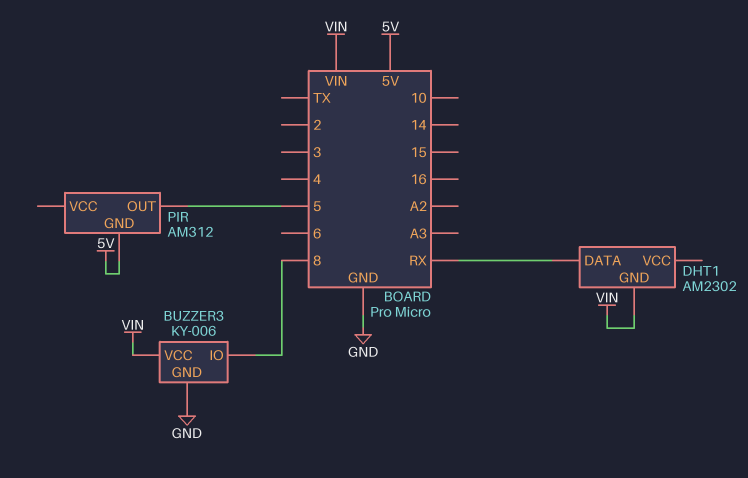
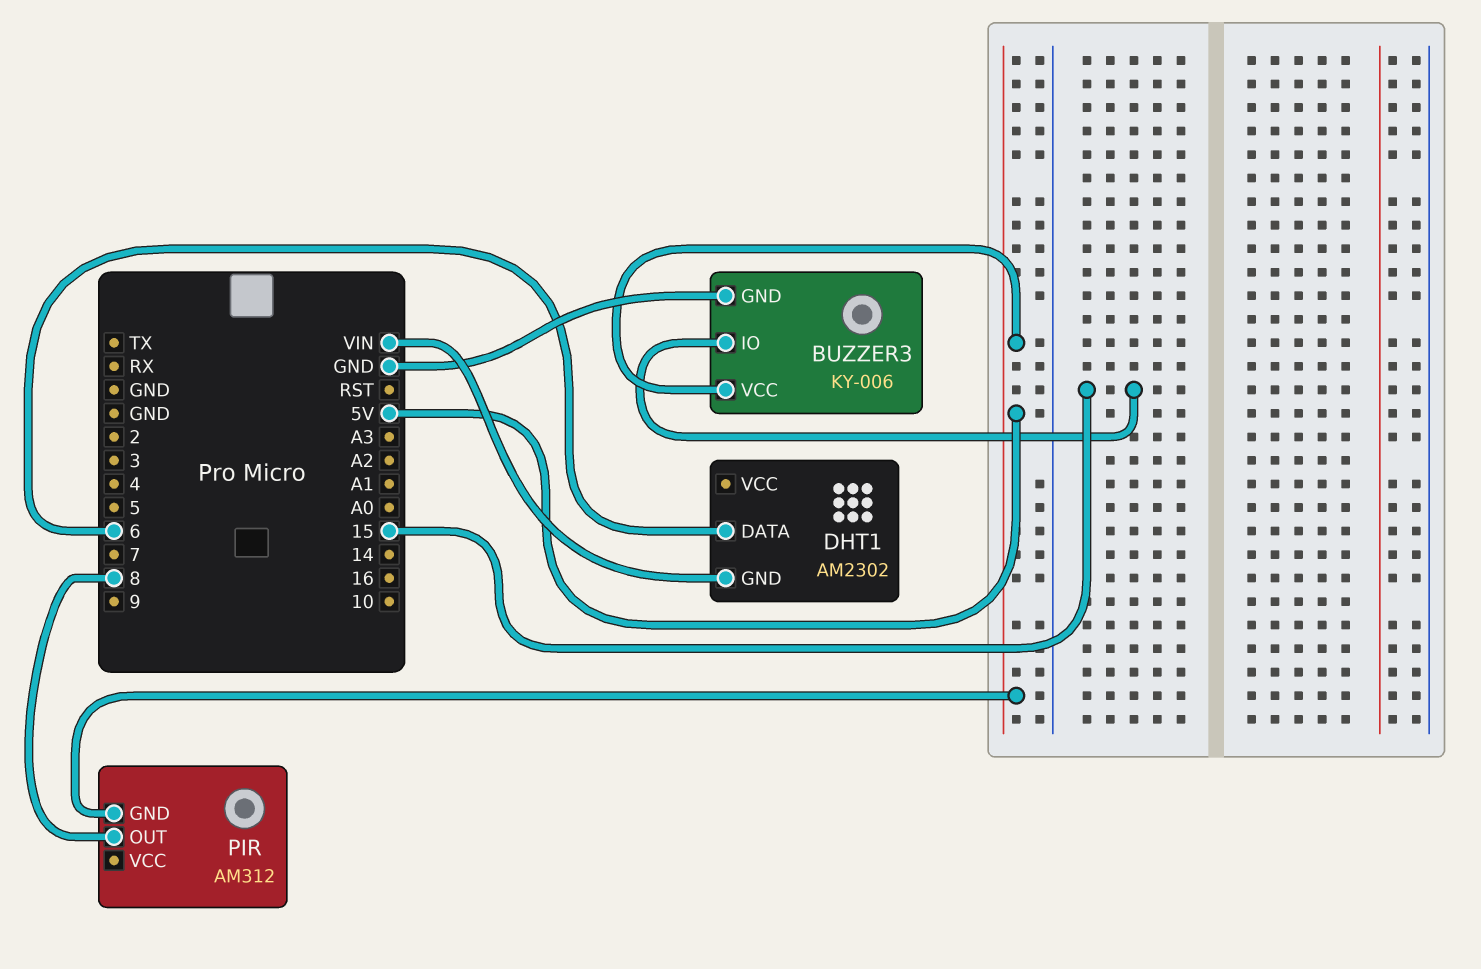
BUZZER3 pin IO: 8 -> 15
BUZZER3 pin VCC: VIN -> 5V
DHT1 pin DATA: RX -> 6
PIR pin OUT: 5 -> 8

